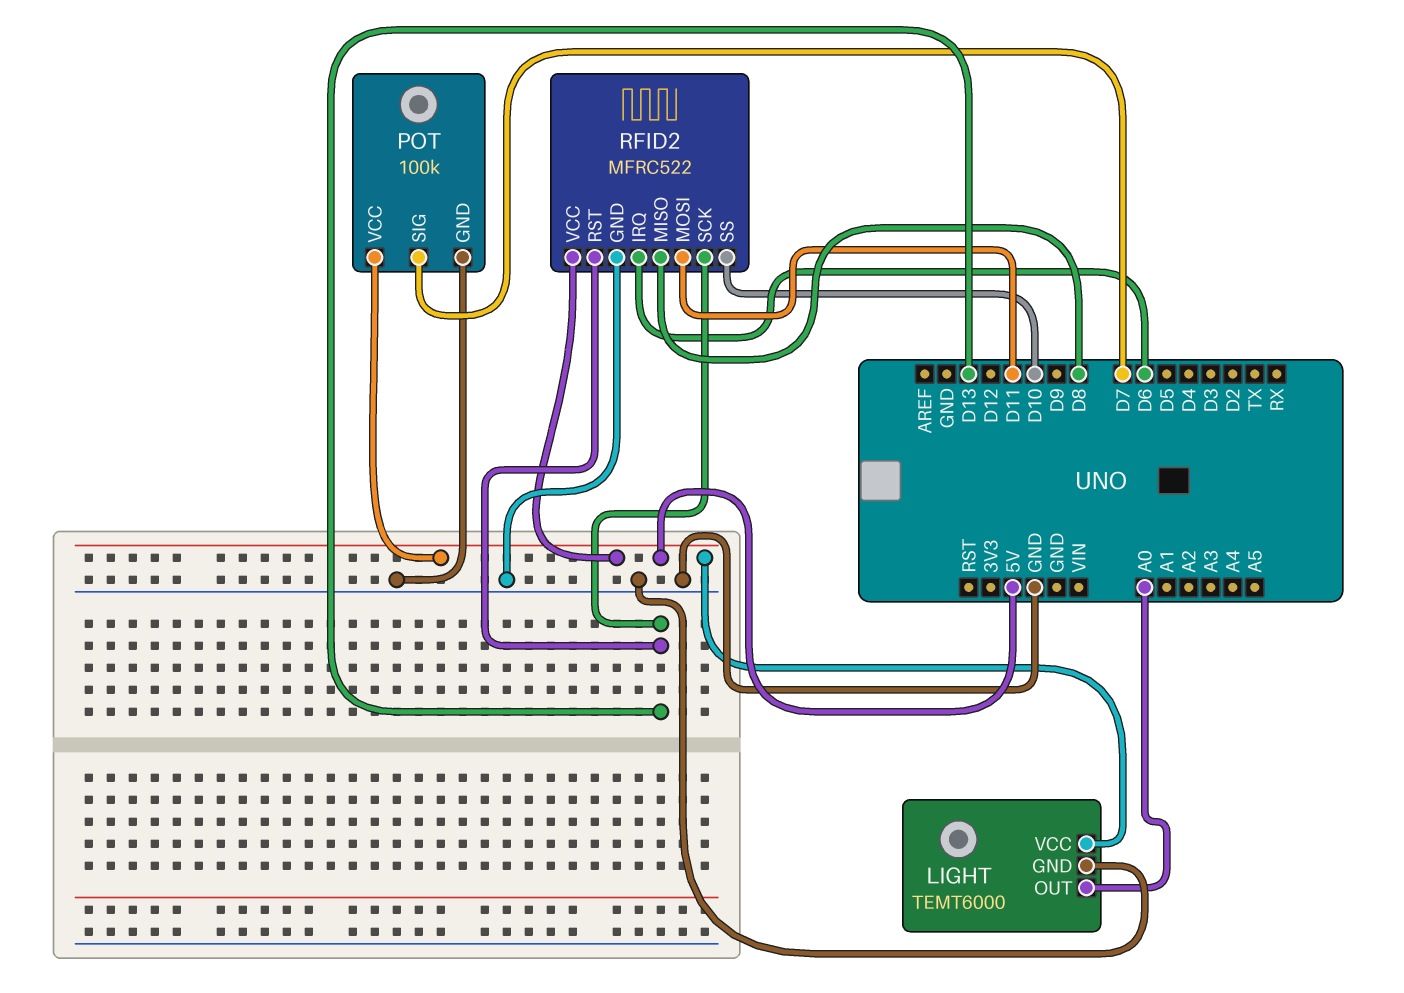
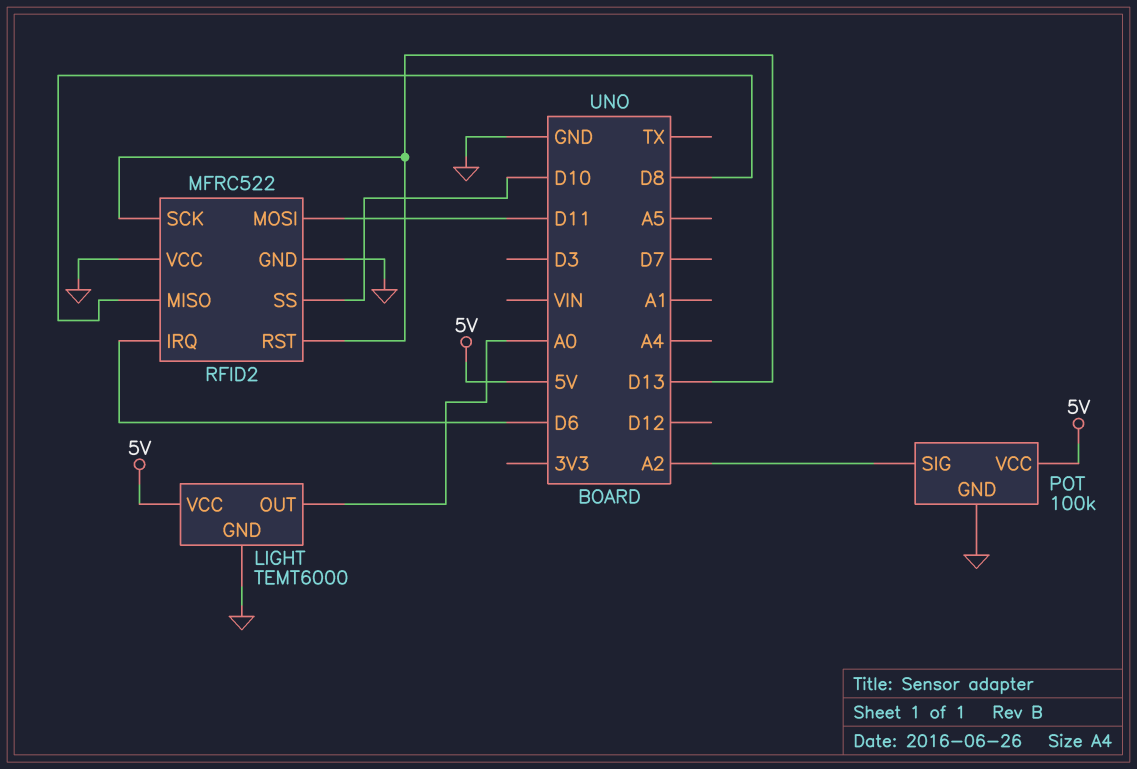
POT pin SIG: D7 -> A2
RFID2 pin VCC: 5V -> GND

